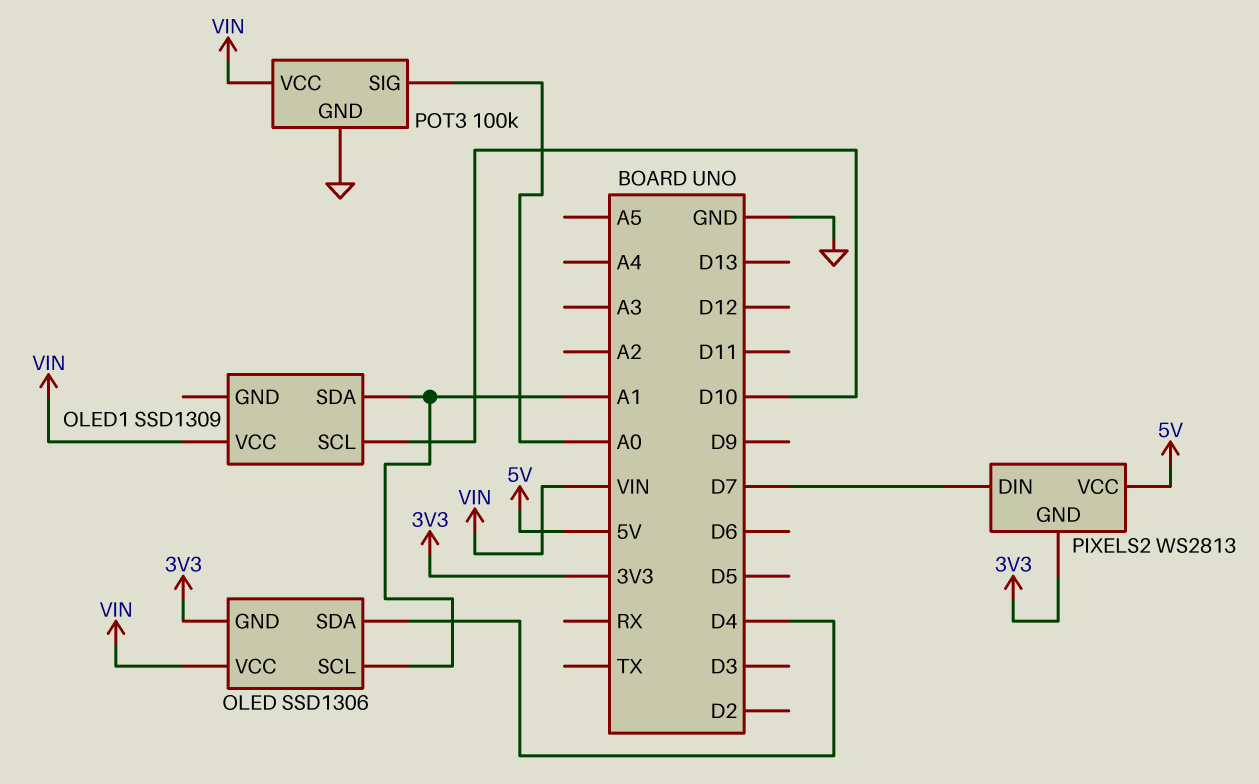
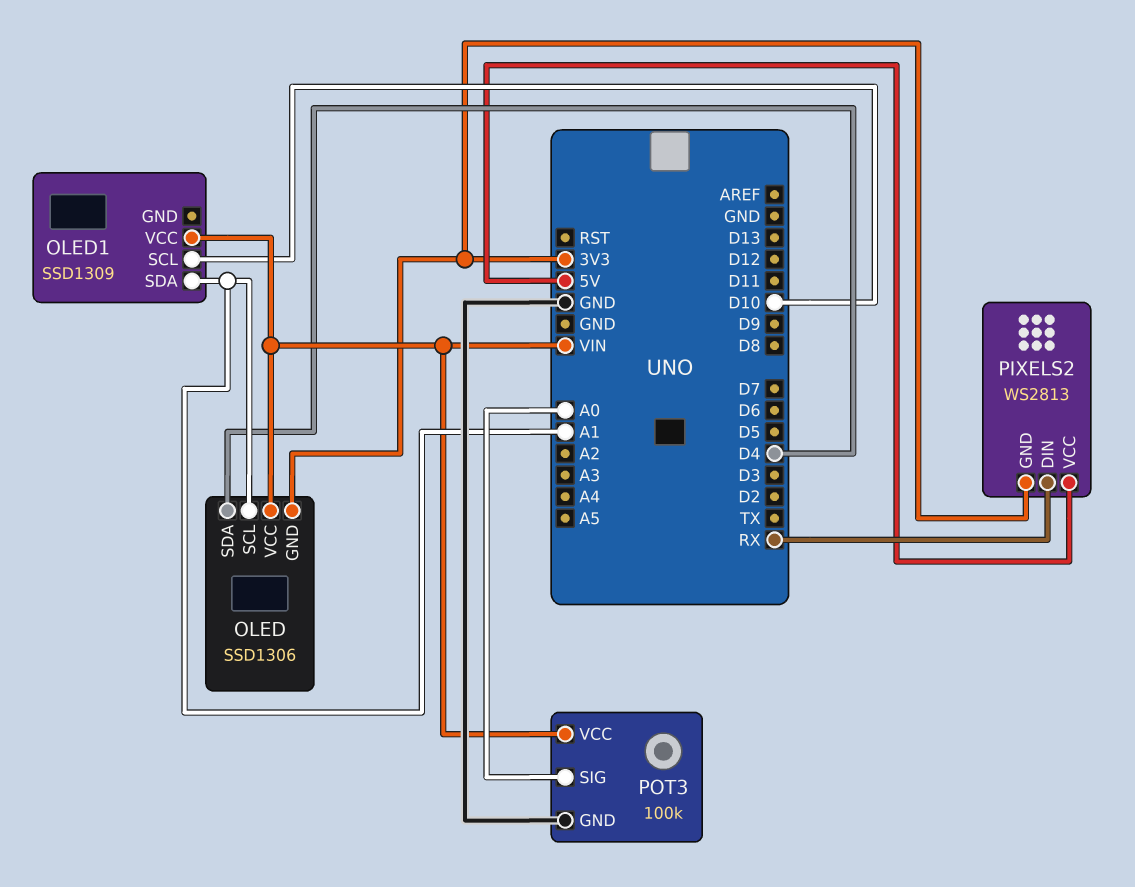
PIXELS2 pin DIN: D7 -> RX

